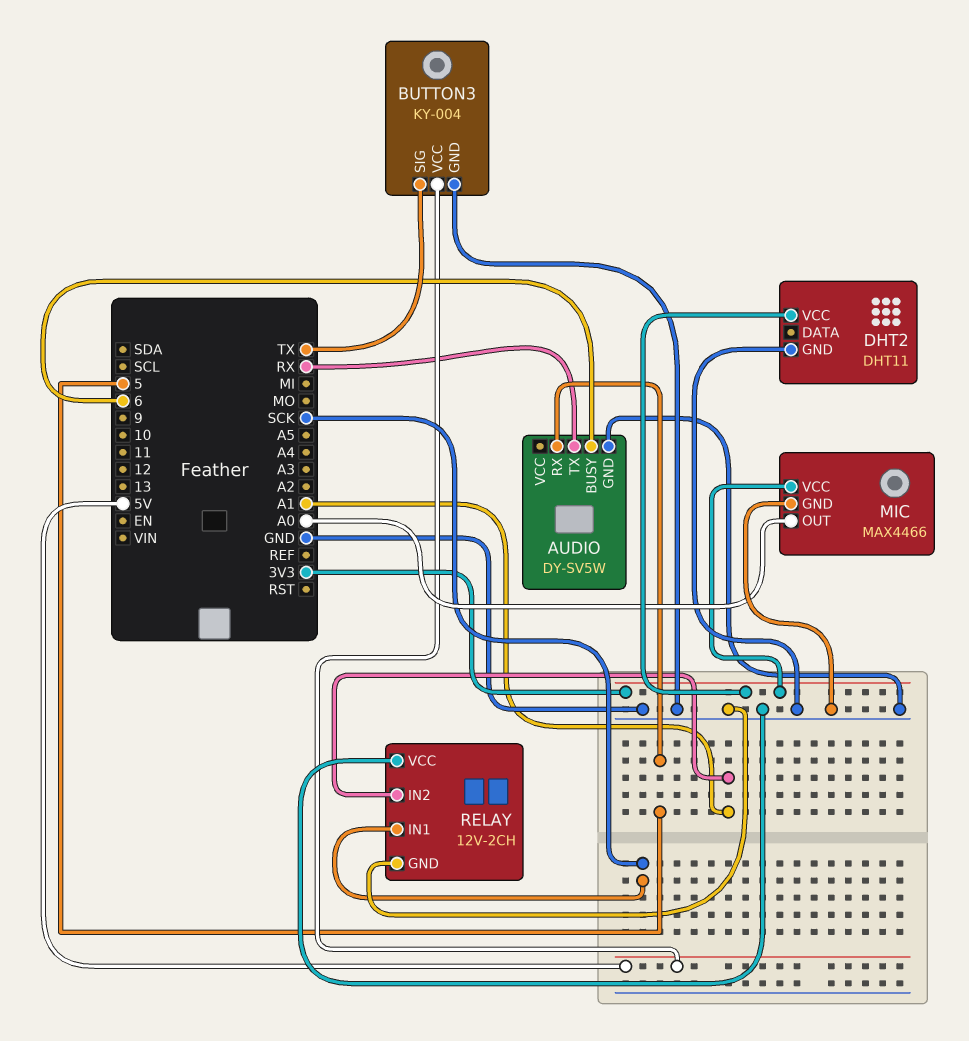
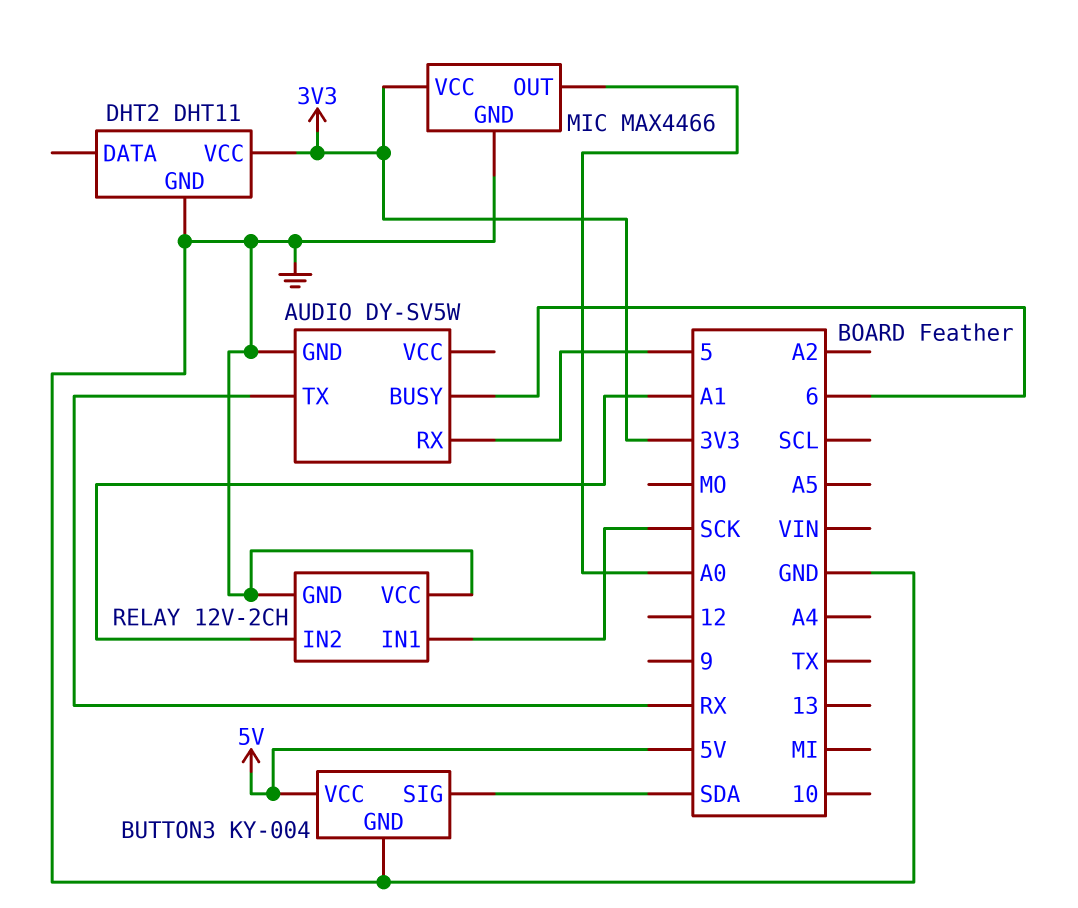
BUTTON3 pin SIG: TX -> SDA

